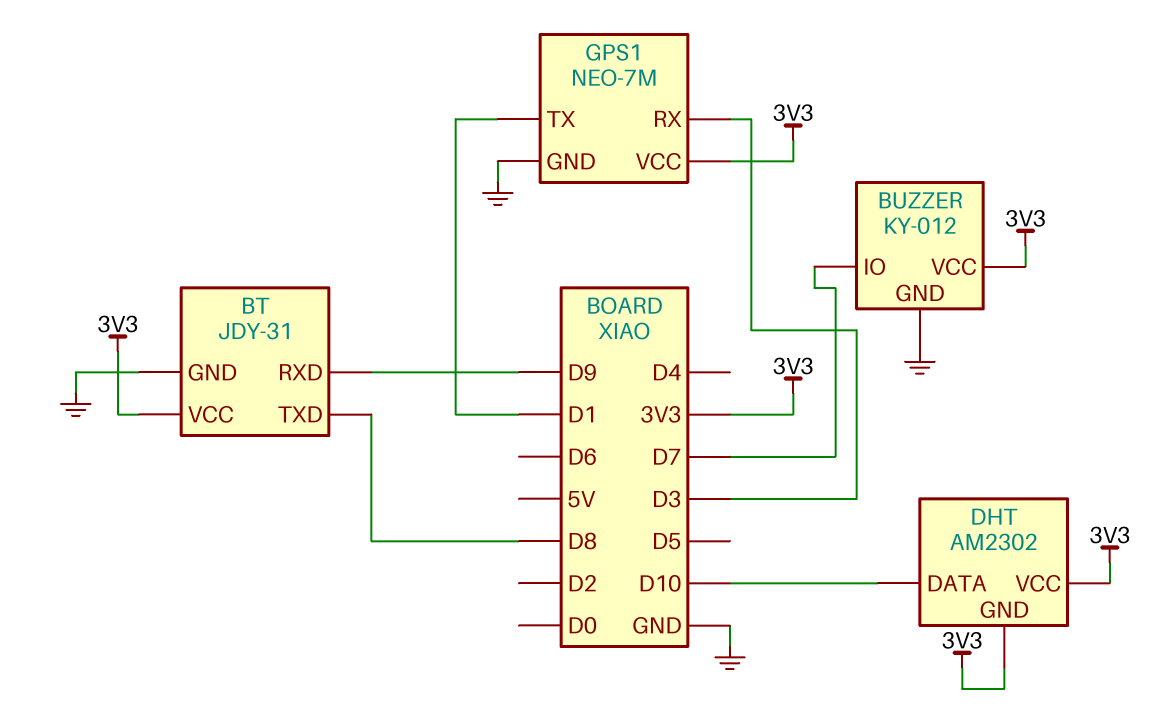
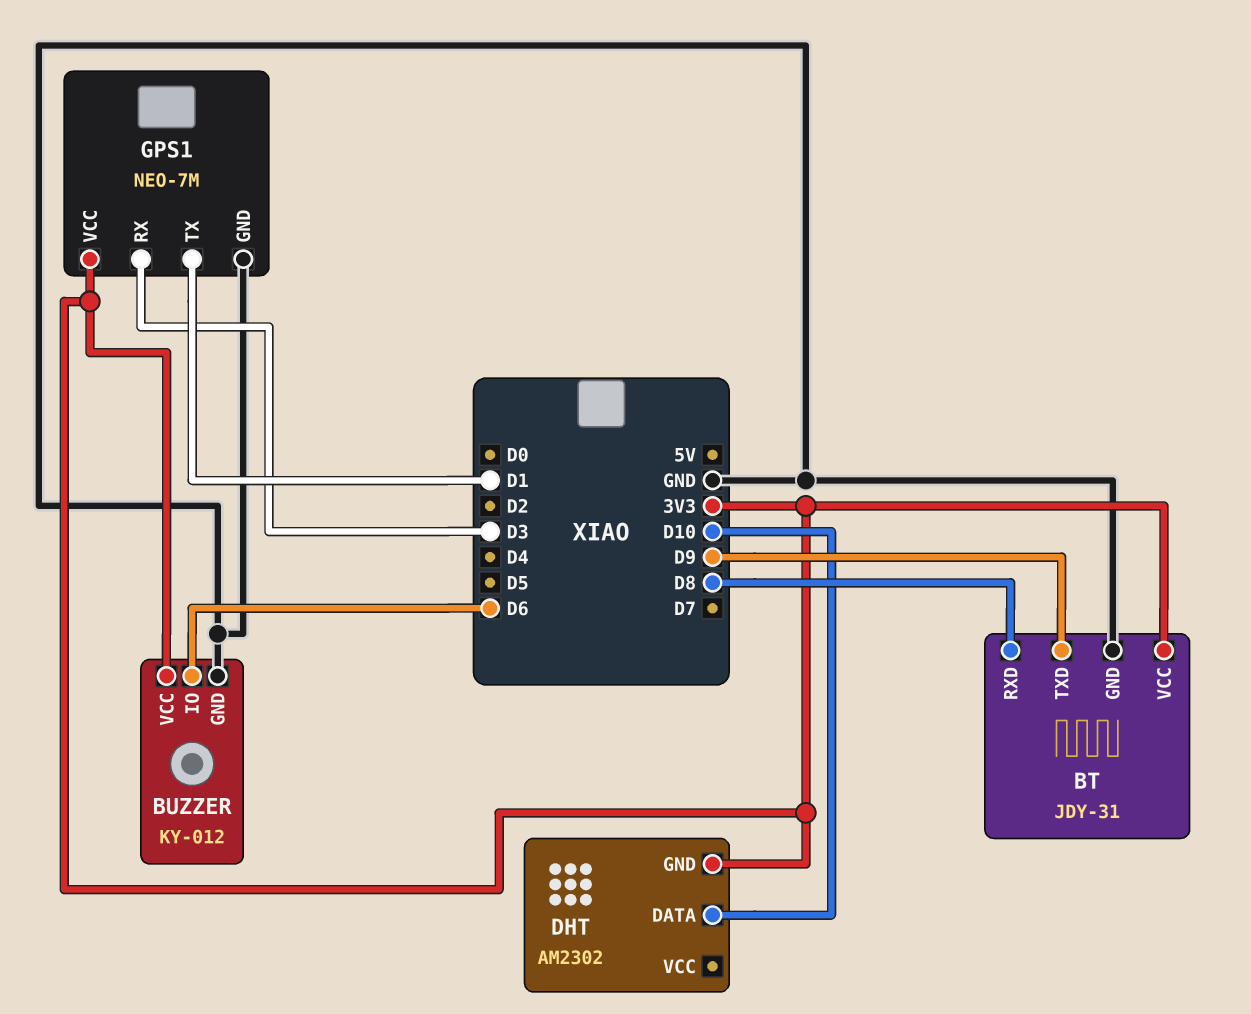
BT pin RXD: D9 -> D8
BT pin TXD: D8 -> D9
BUZZER pin IO: D7 -> D6
DHT pin VCC: 3V3 -> none

